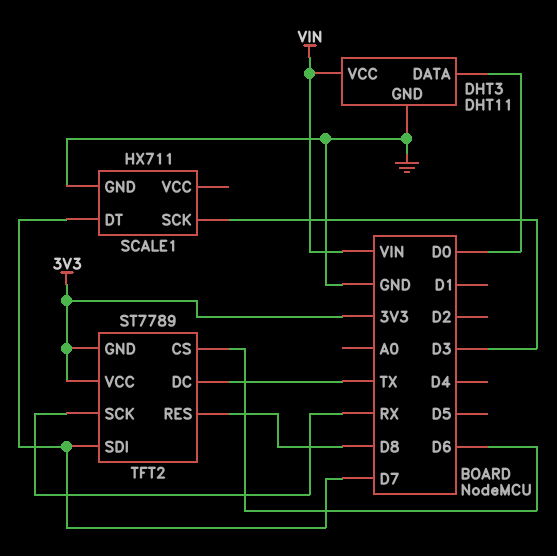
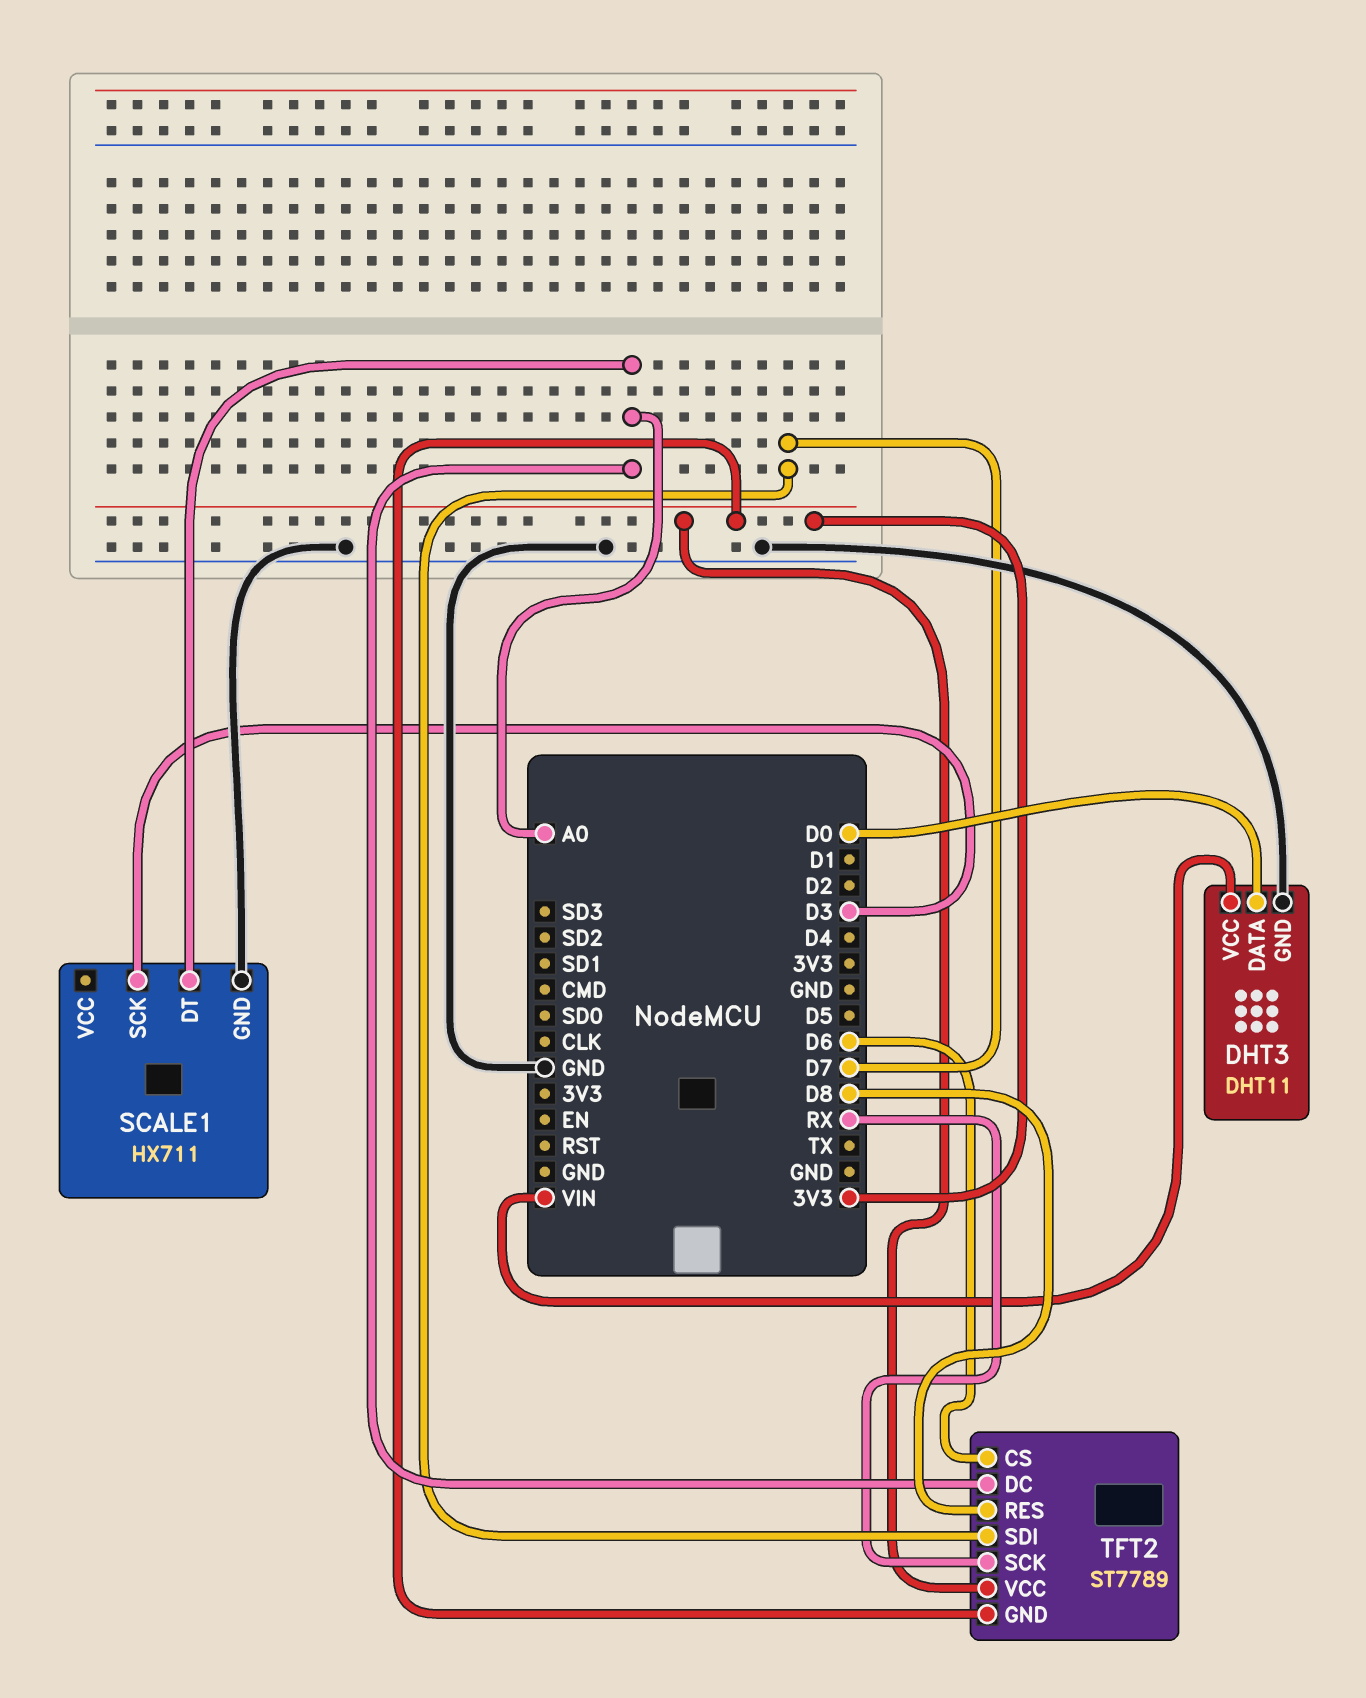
SCALE1 pin DT: D7 -> A0
TFT2 pin DC: TX -> A0

